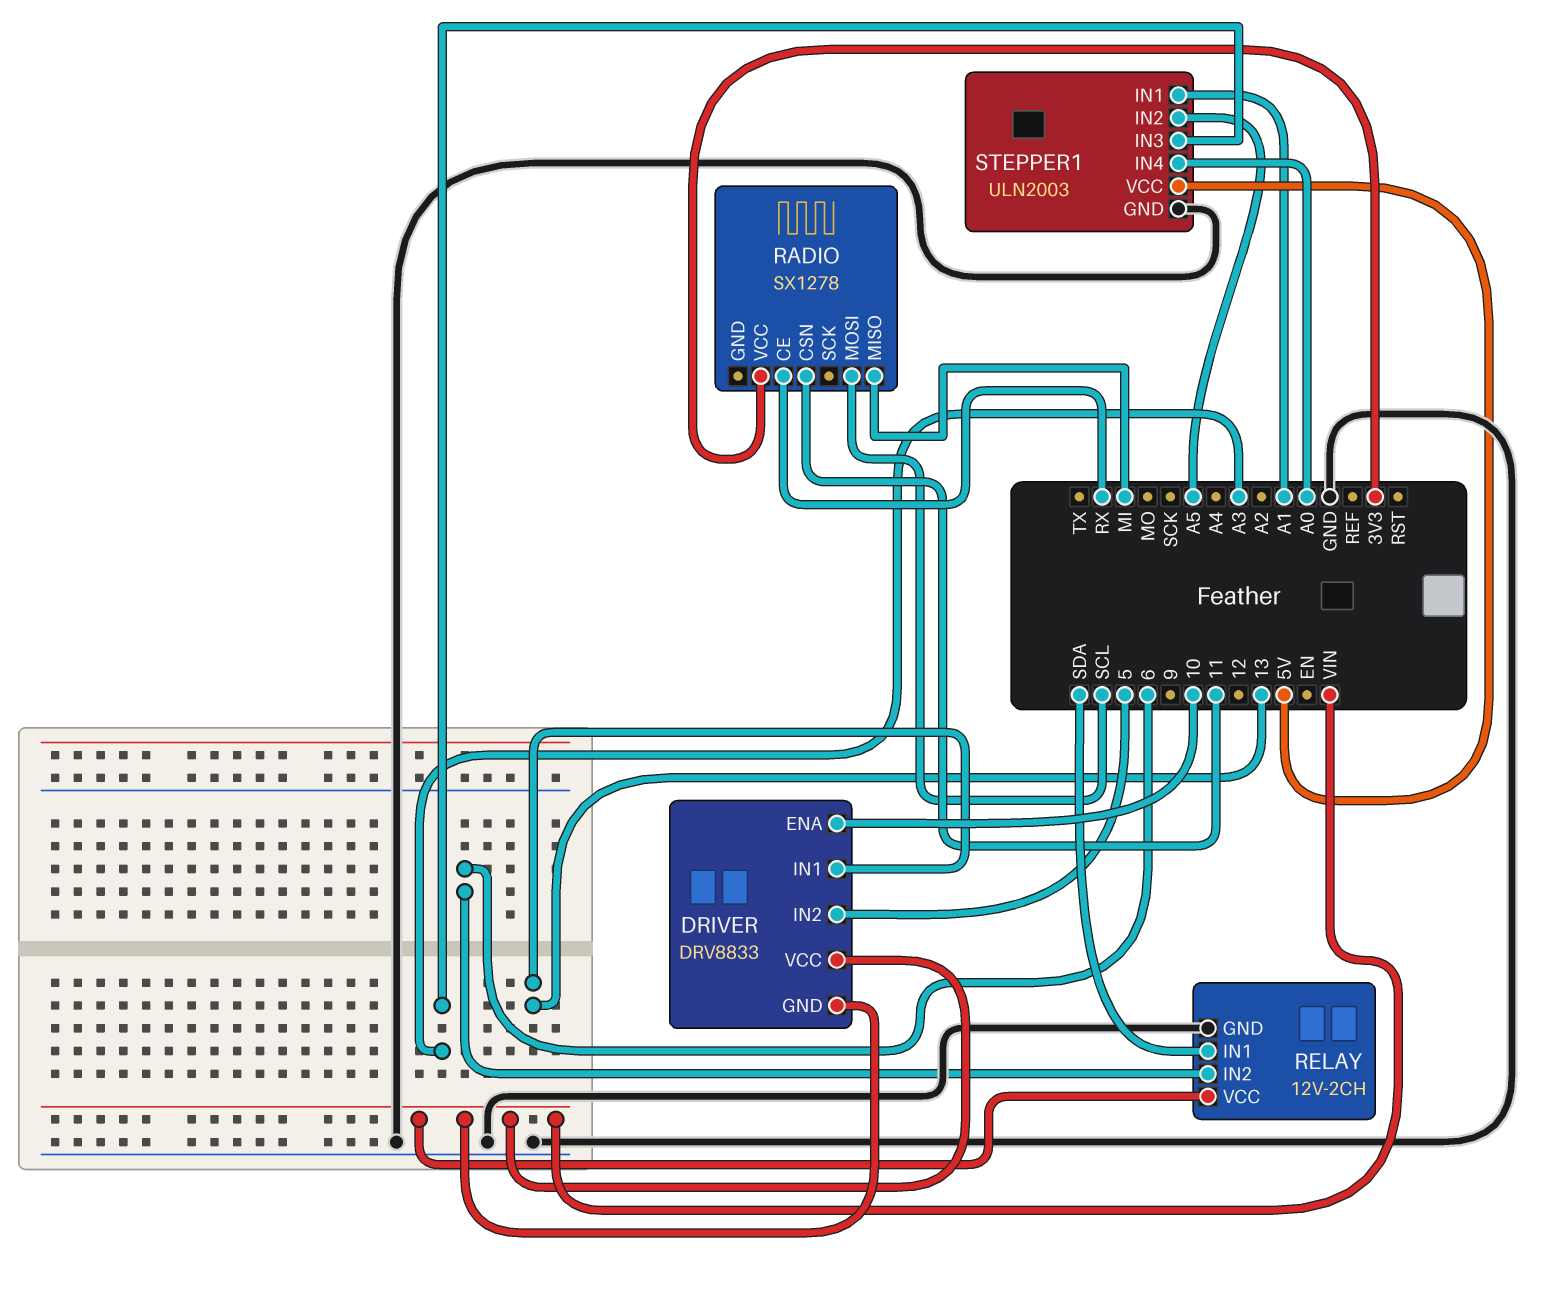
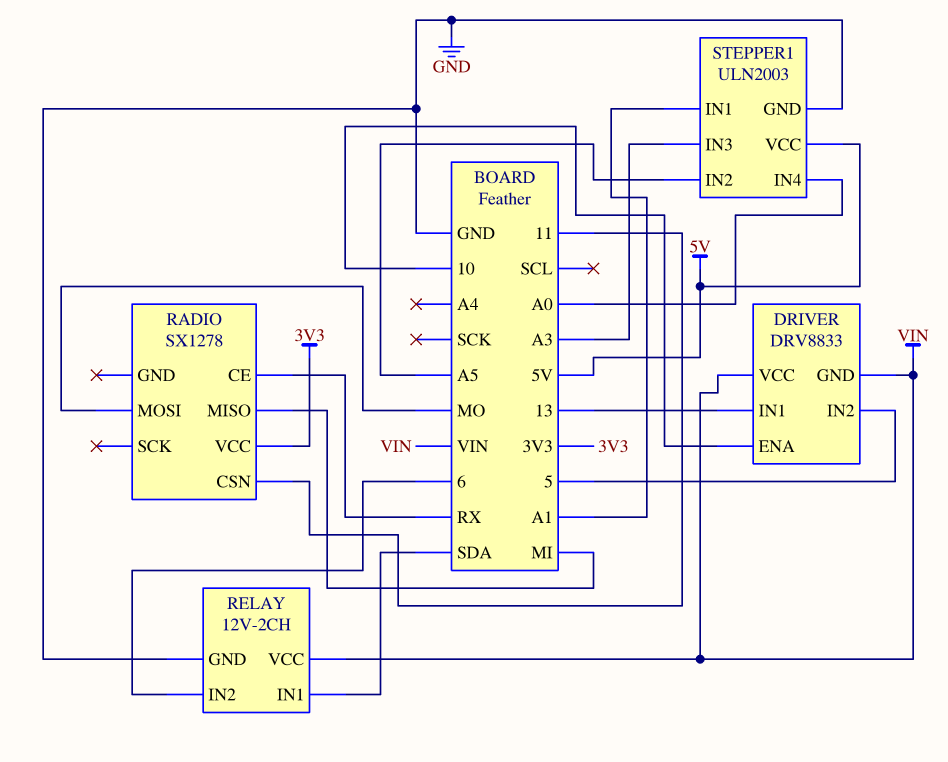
RADIO pin MOSI: SCL -> MO

